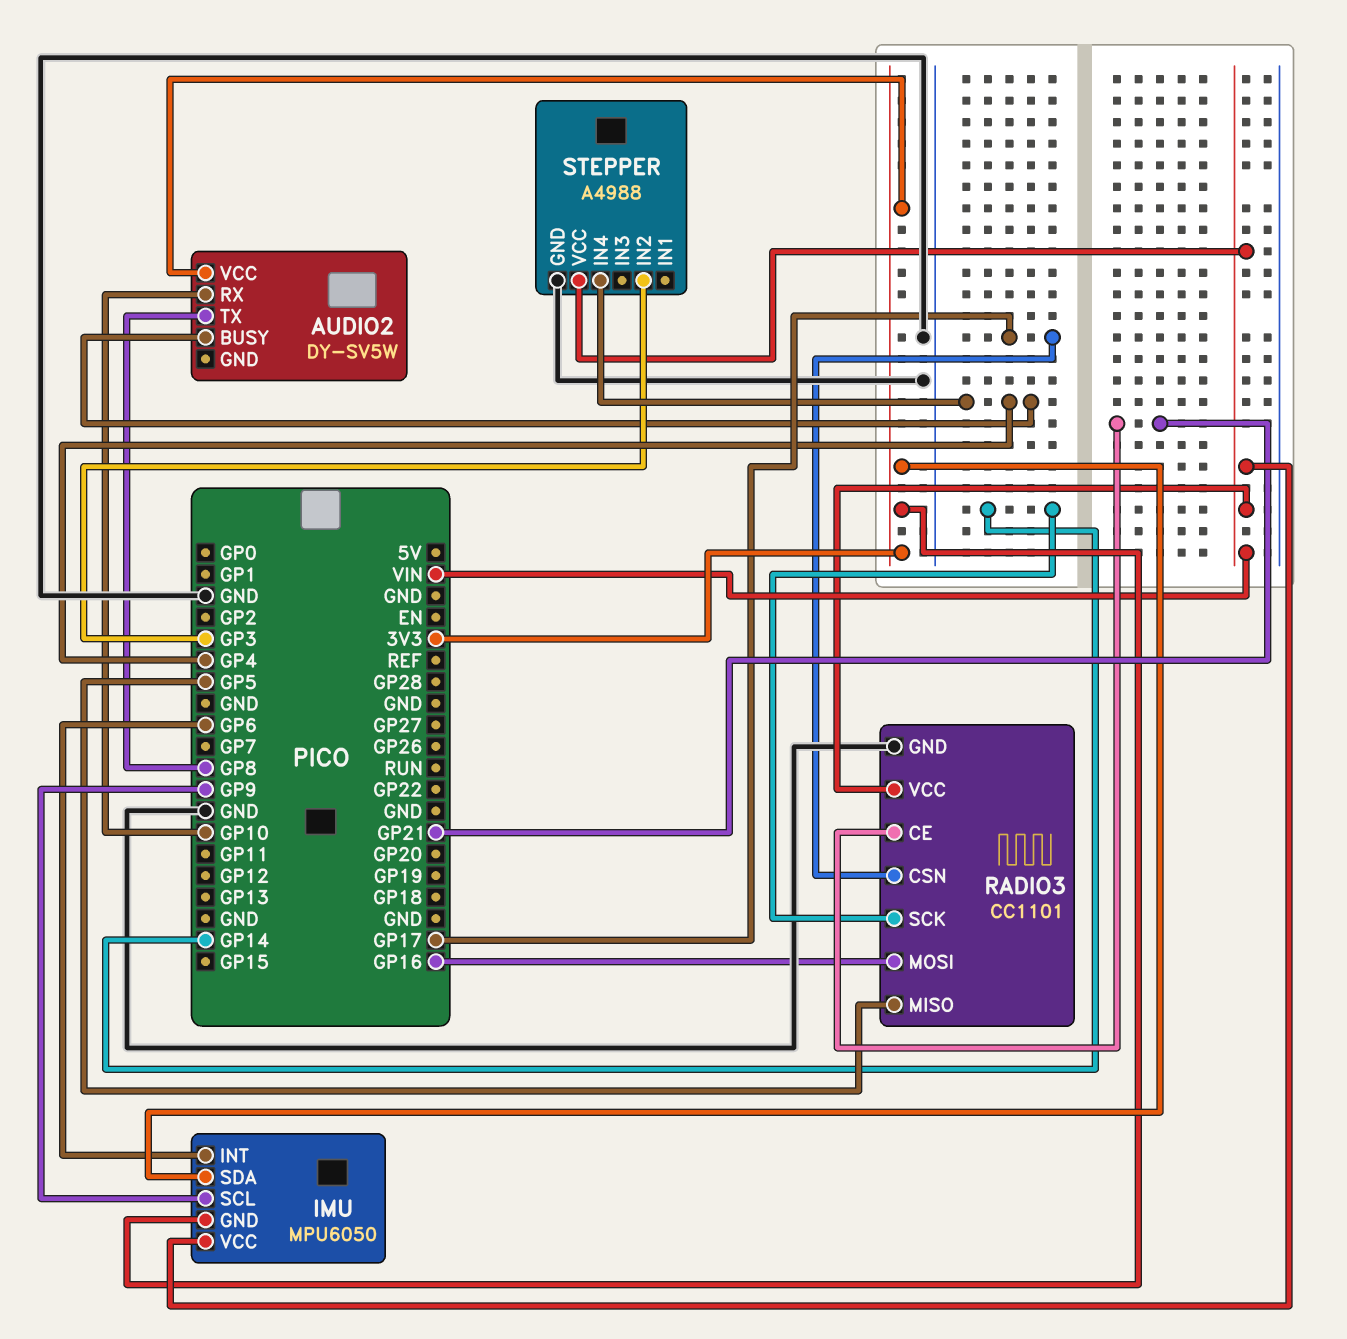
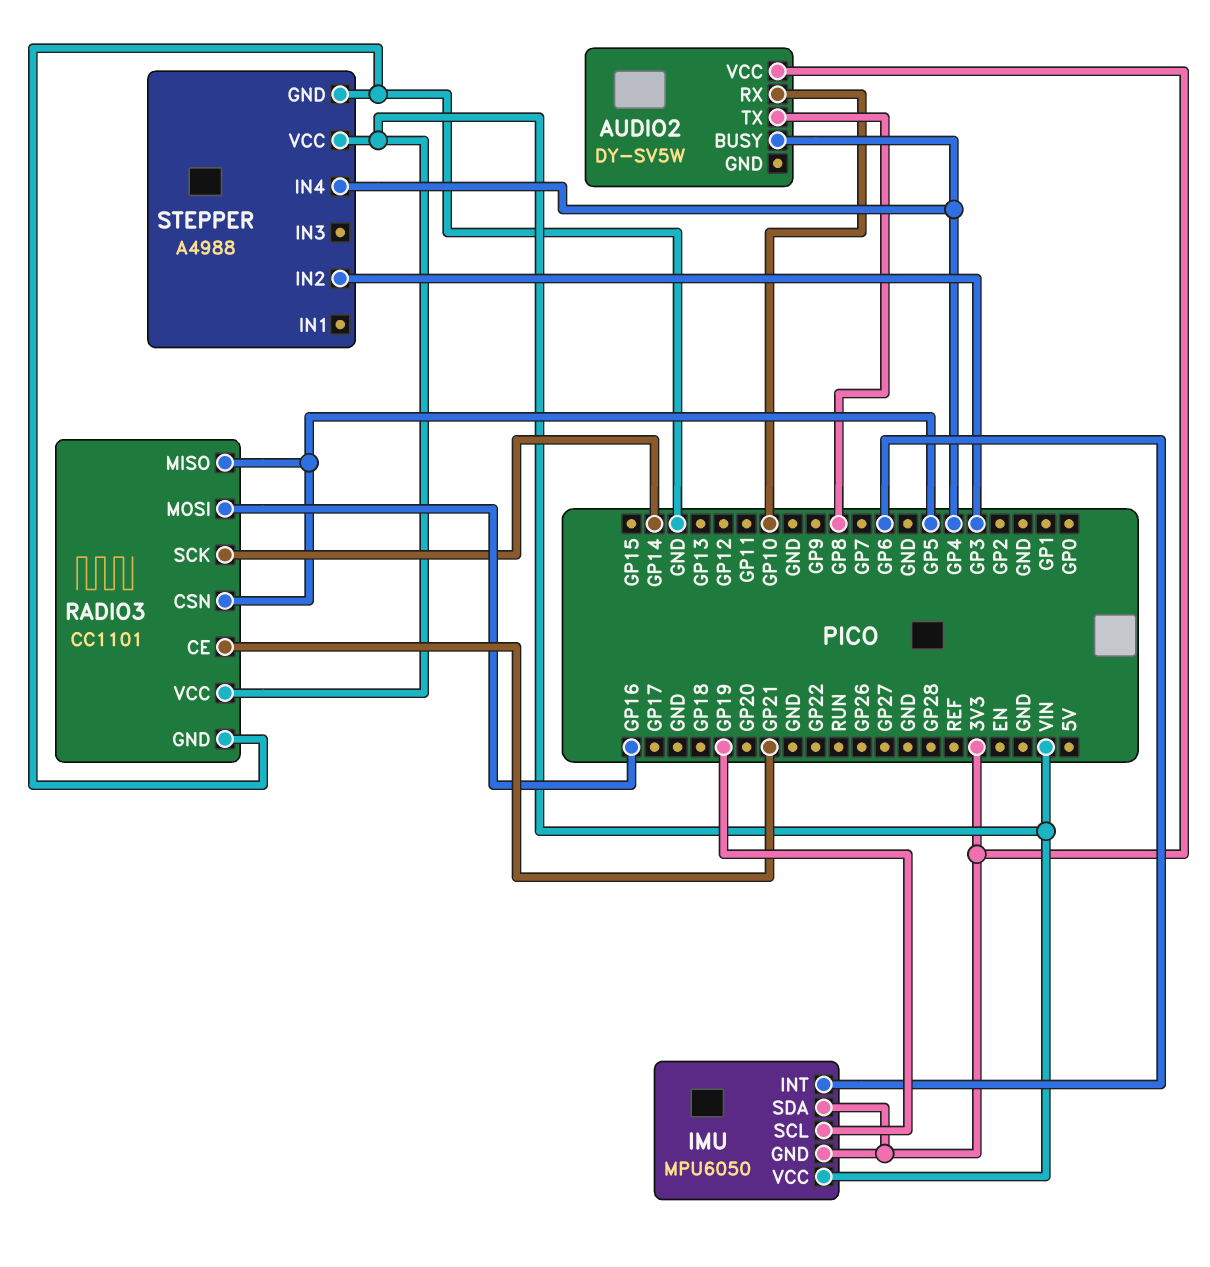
IMU pin SCL: GP9 -> GP19
RADIO3 pin CSN: GP17 -> GP5

